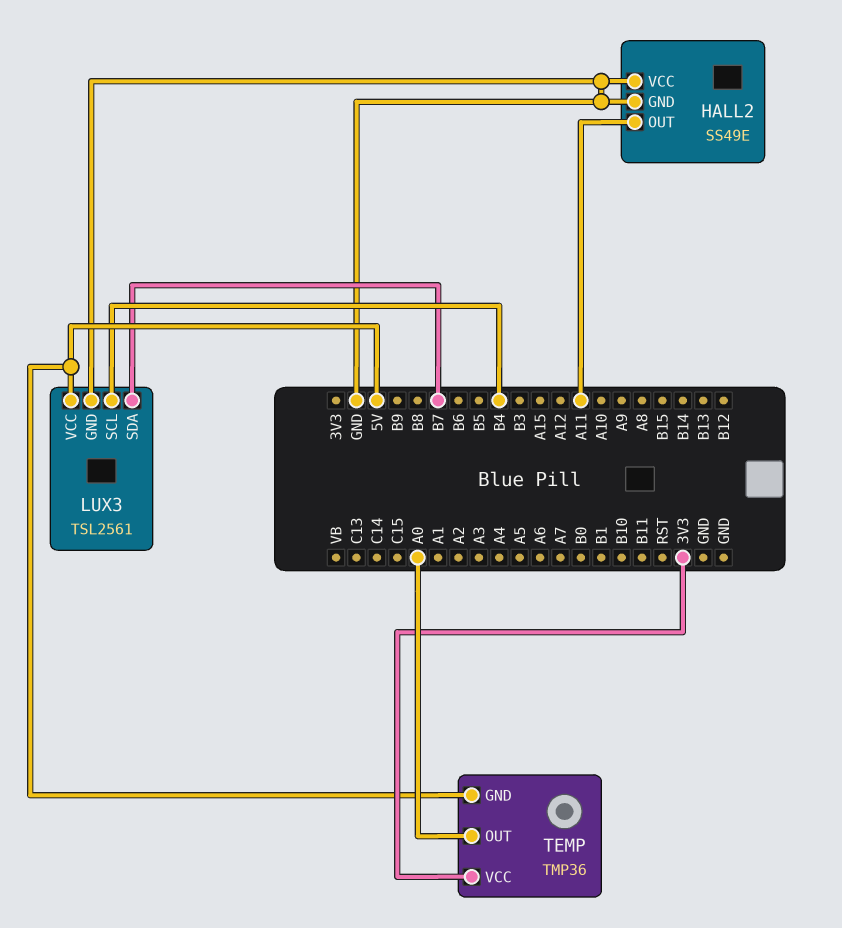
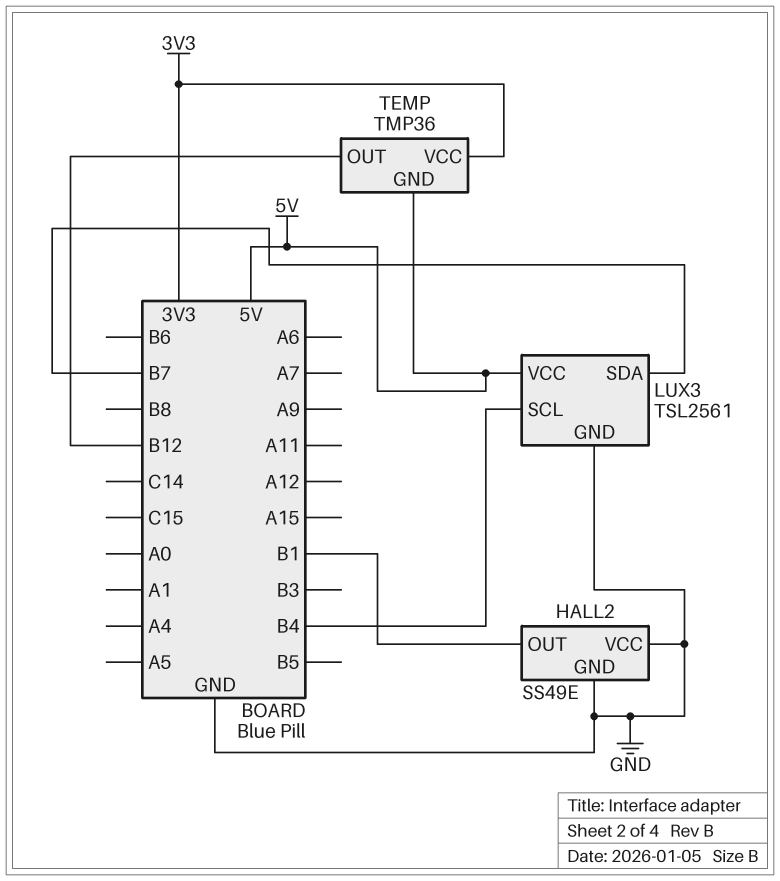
HALL2 pin OUT: A11 -> B1
TEMP pin OUT: A0 -> B12

